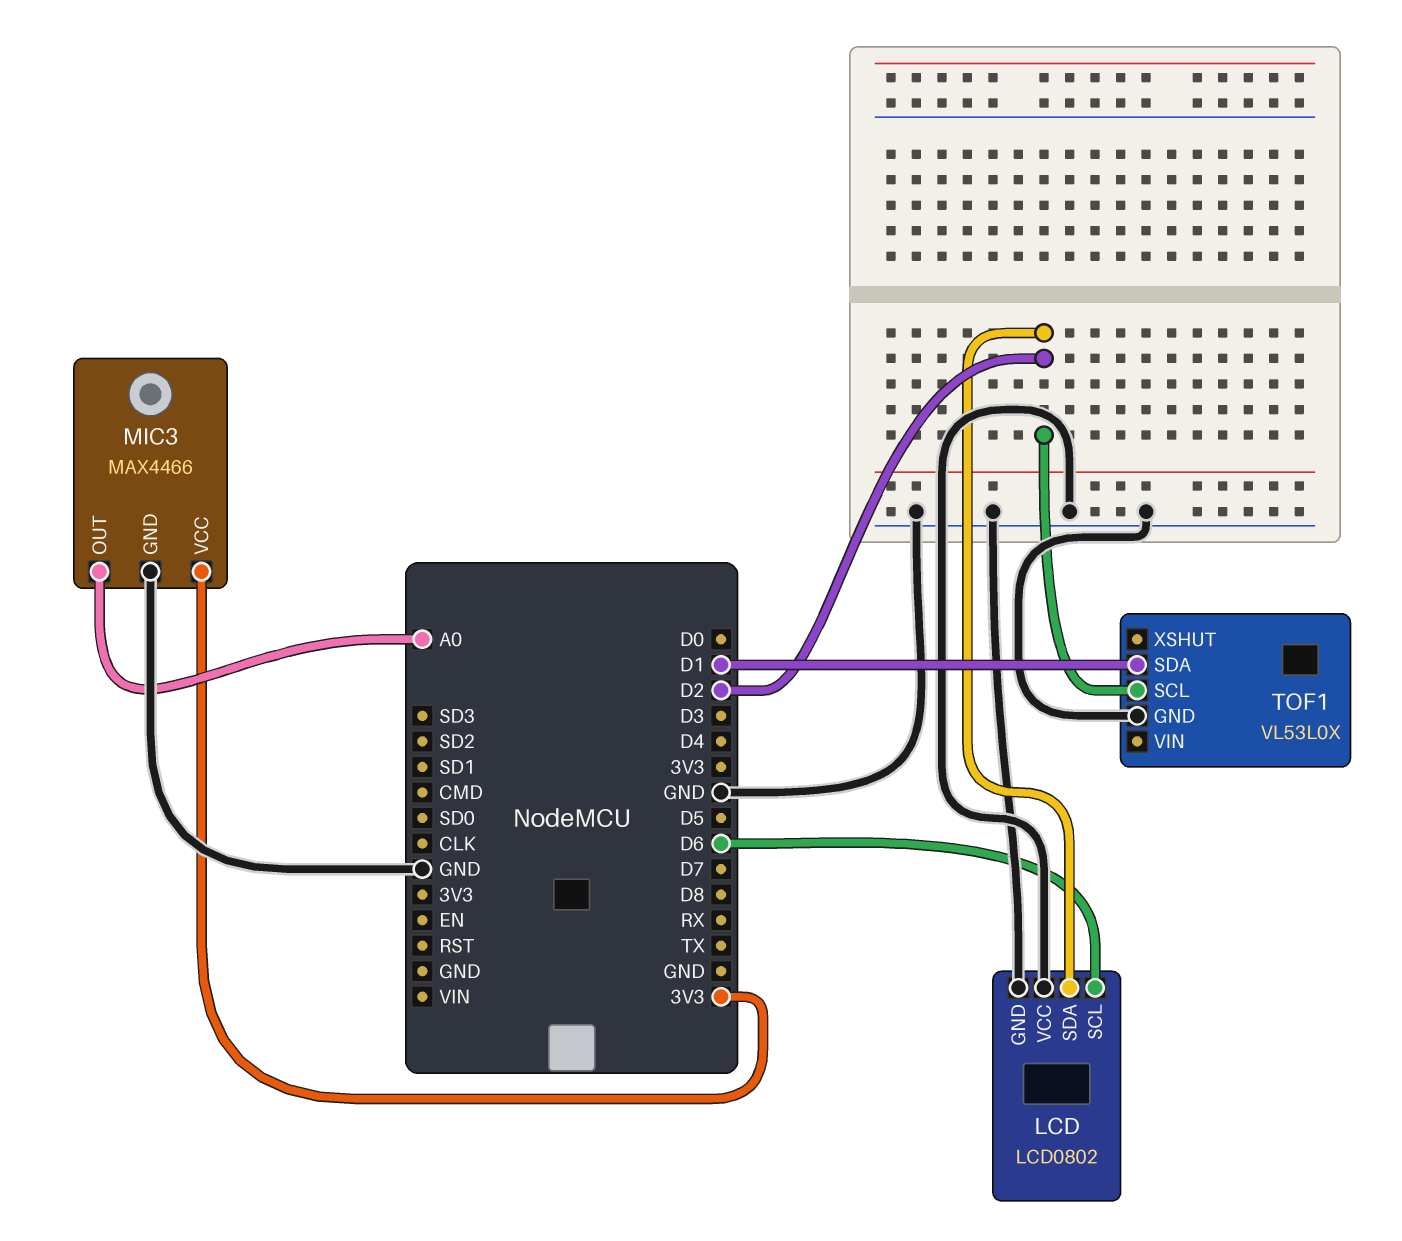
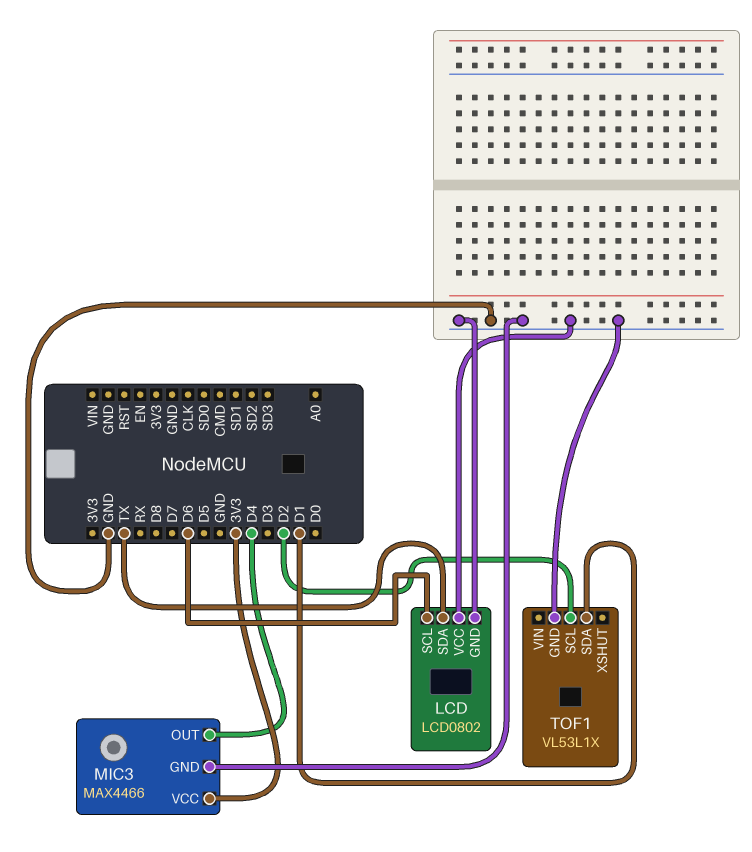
LCD pin SDA: D2 -> TX
MIC3 pin OUT: A0 -> D4
TOF1: VL53L0X -> VL53L1X

